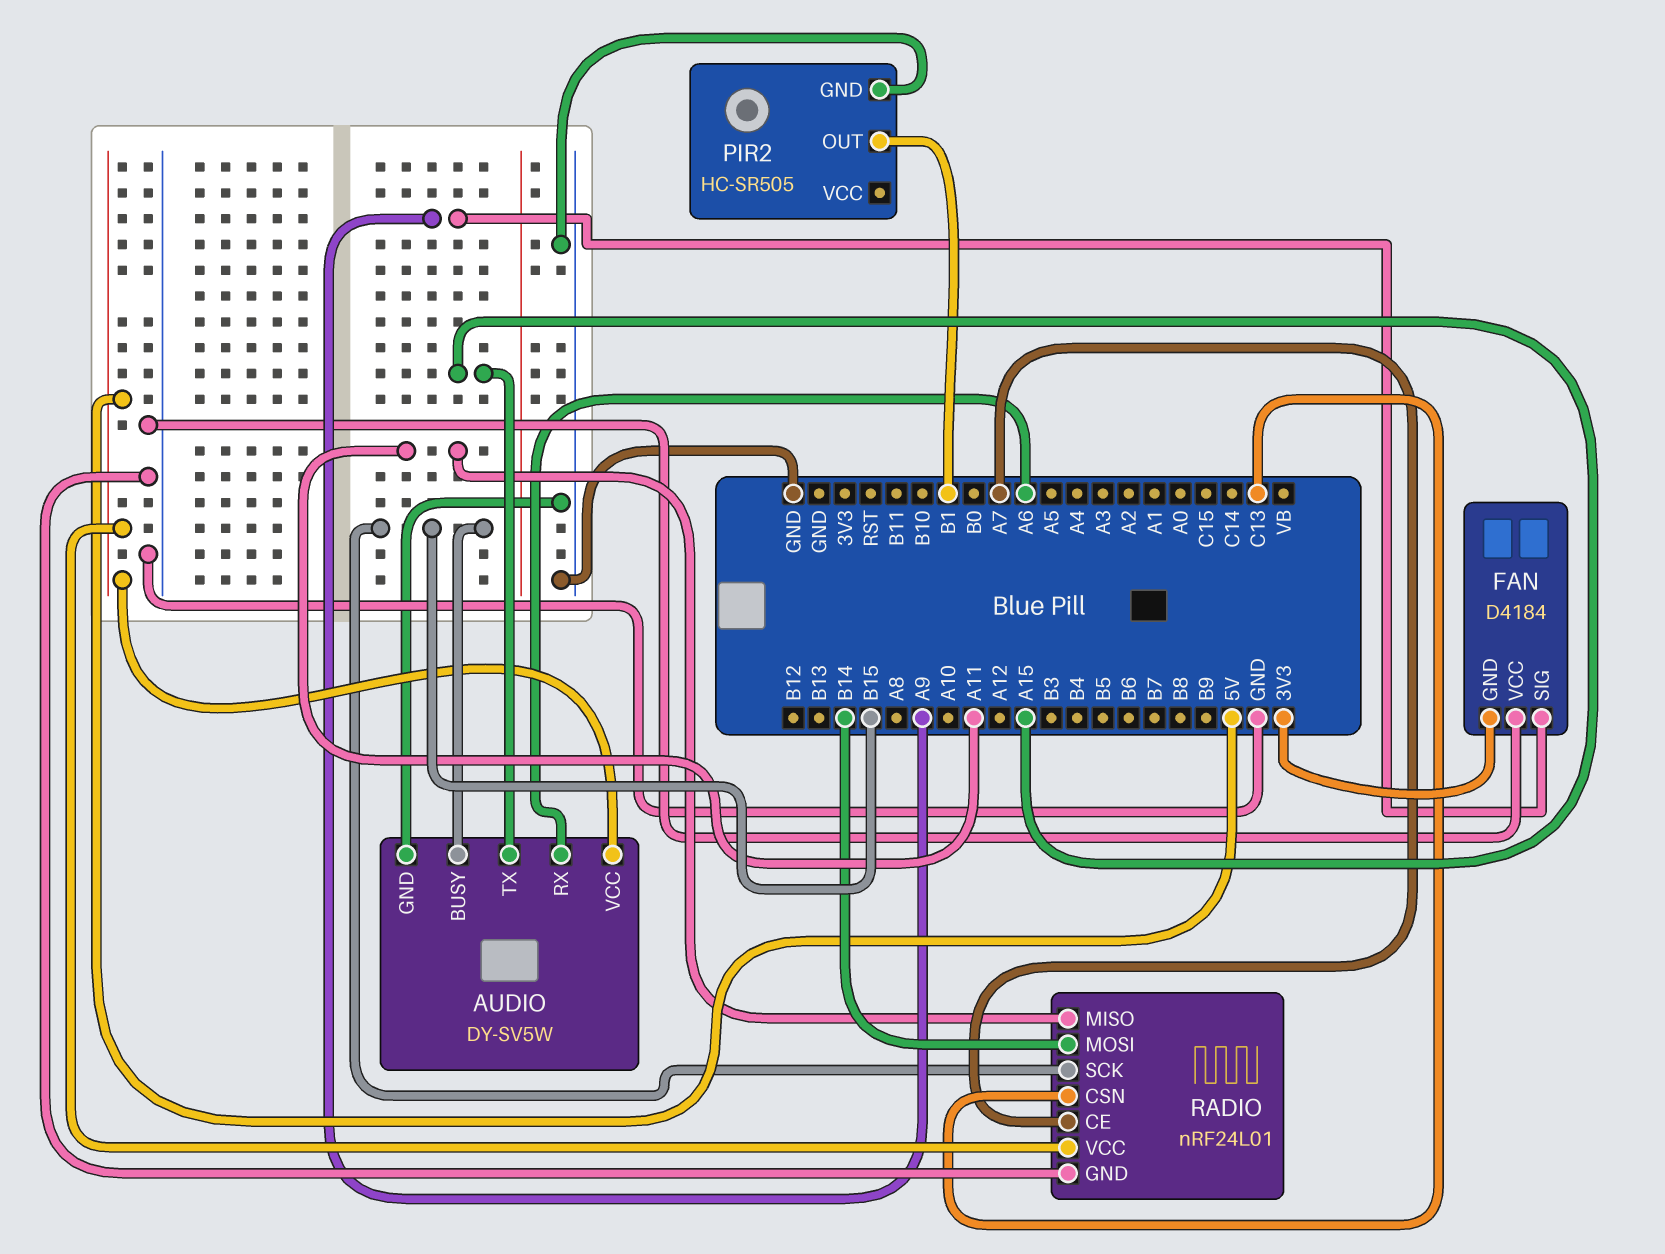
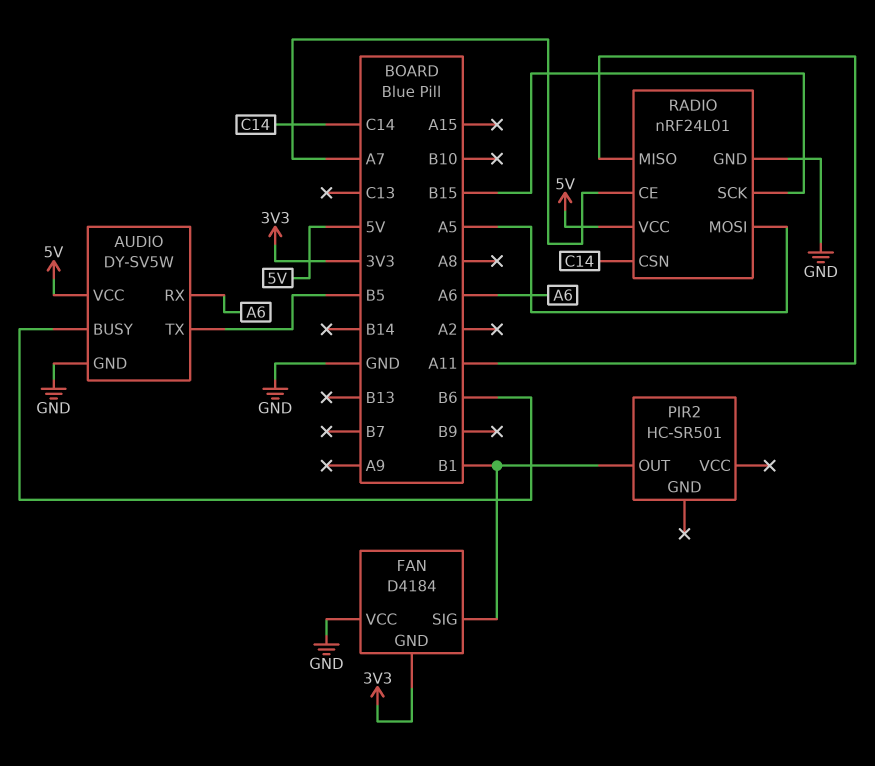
AUDIO pin BUSY: B15 -> B6
AUDIO pin TX: A15 -> B5
FAN pin SIG: A9 -> B1
PIR2: HC-SR505 -> HC-SR501
PIR2 pin GND: GND -> none
RADIO pin CSN: C13 -> C14
RADIO pin MOSI: B14 -> A5

